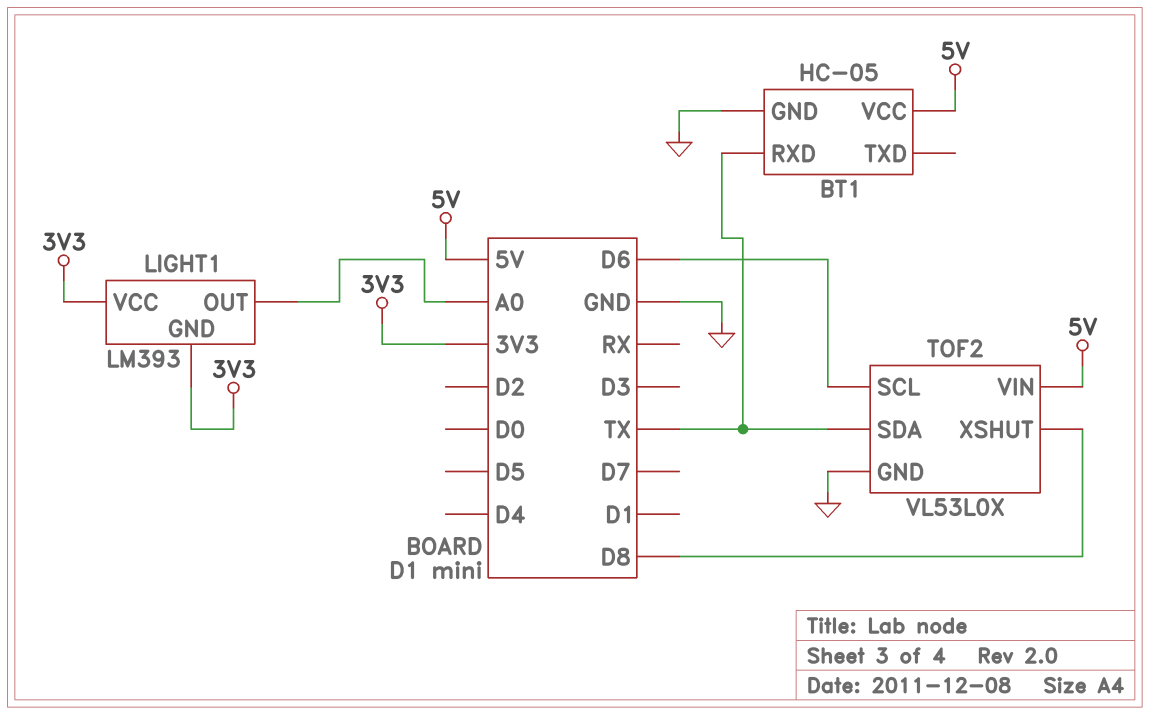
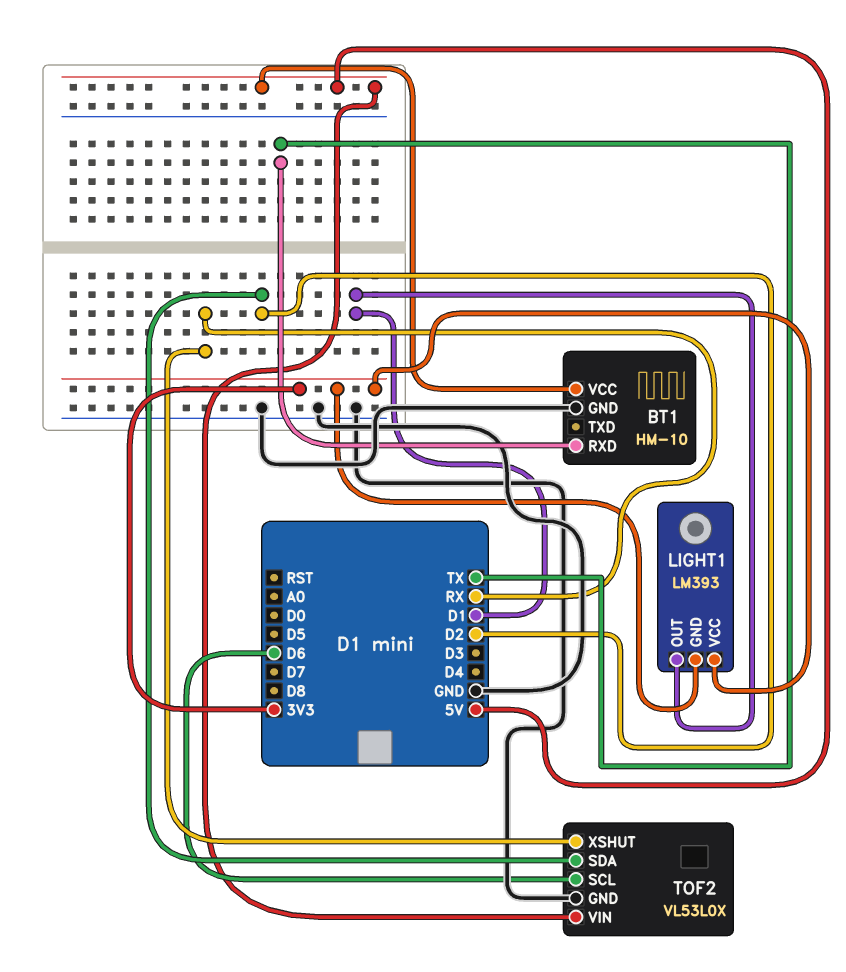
BT1: HC-05 -> HM-10
LIGHT1 pin OUT: A0 -> D1
TOF2 pin SDA: TX -> D2
TOF2 pin XSHUT: D8 -> RX

